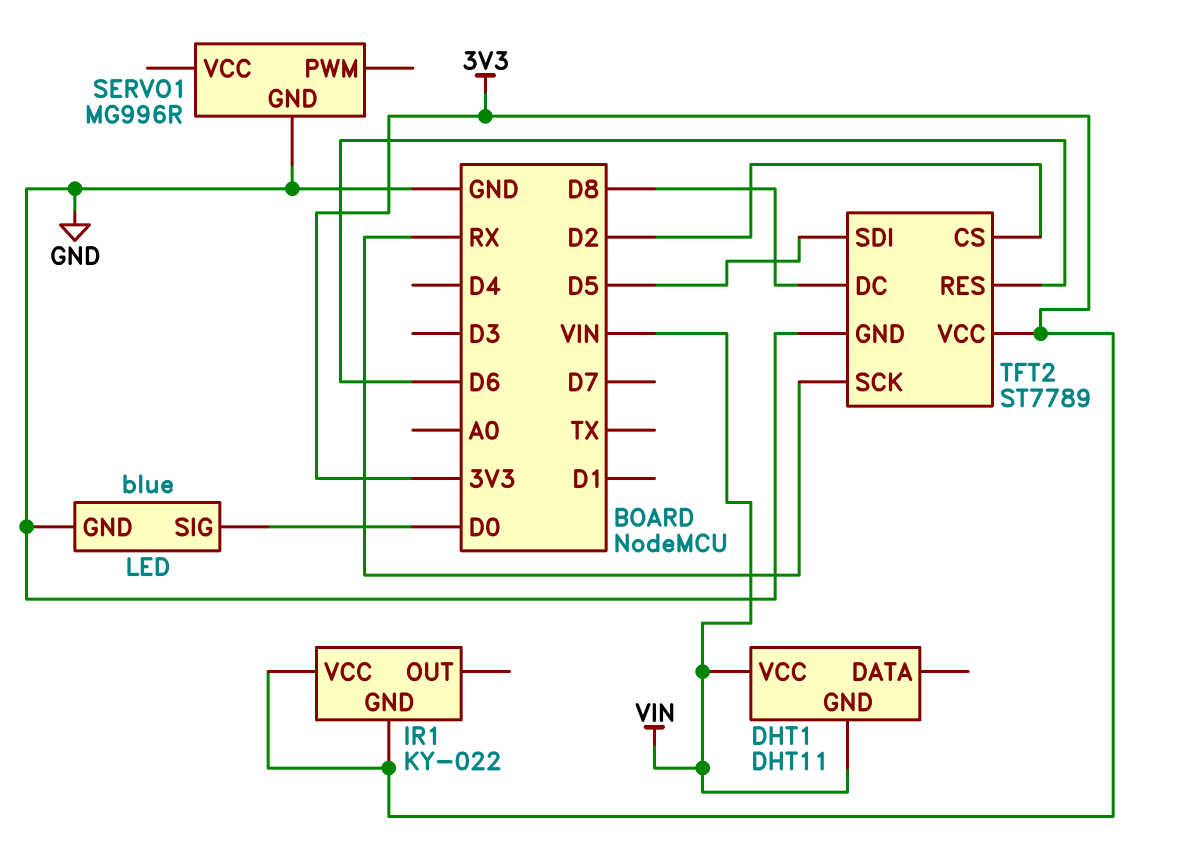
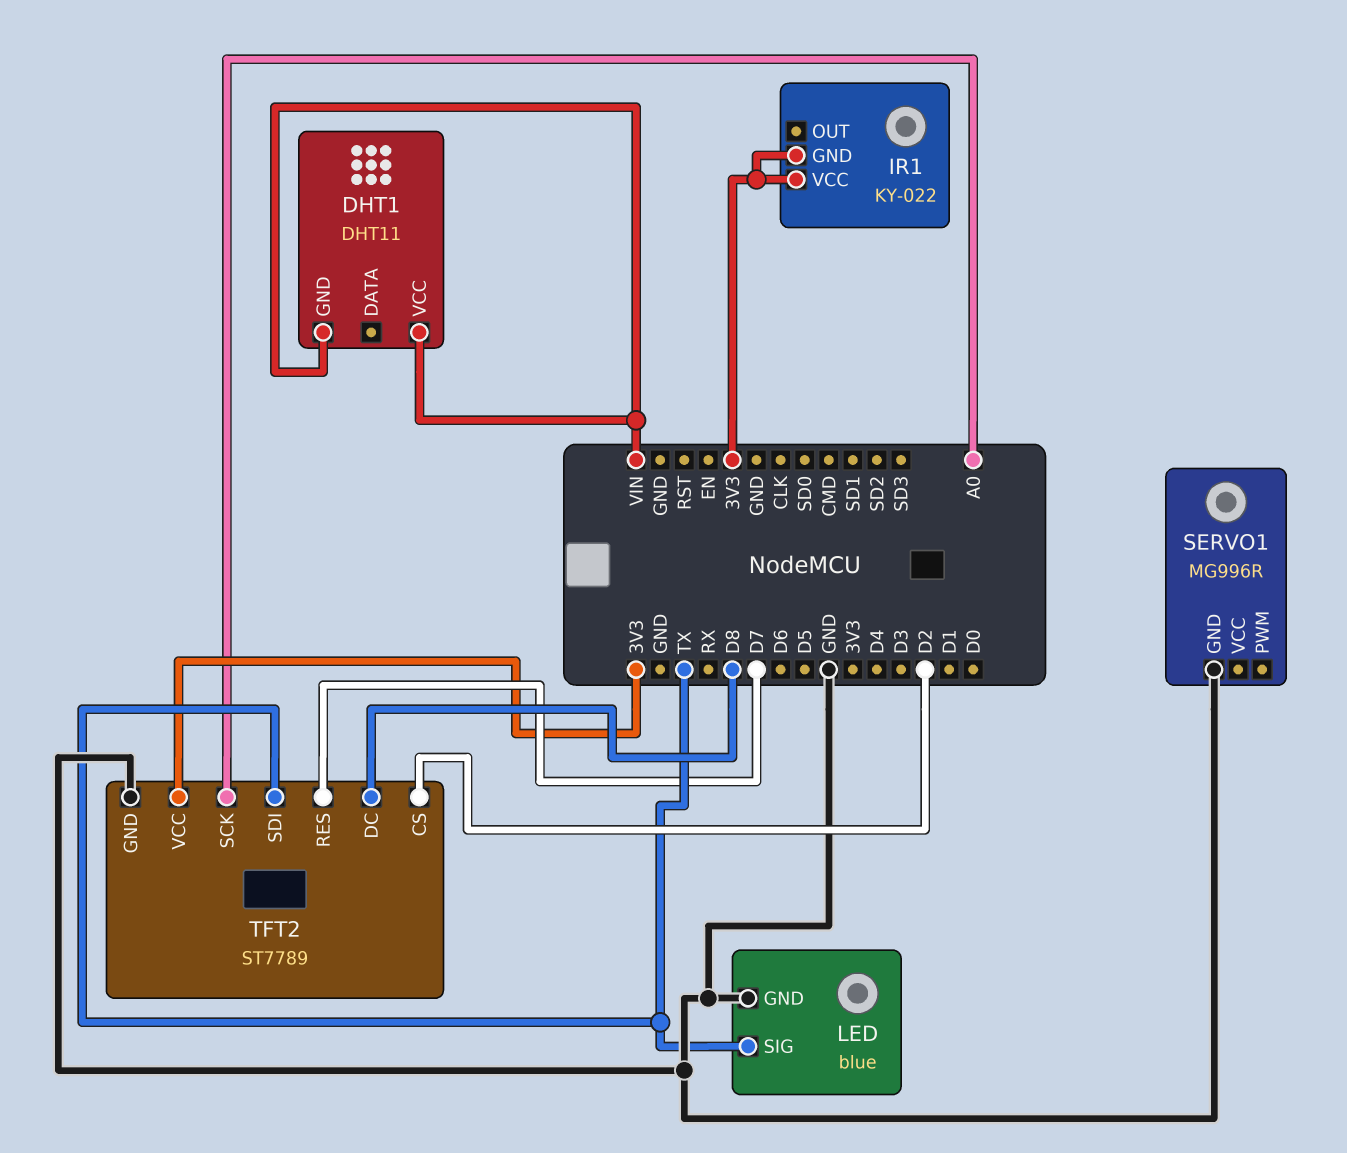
LED pin SIG: D0 -> TX
TFT2 pin RES: D6 -> D7
TFT2 pin SCK: RX -> A0
TFT2 pin SDI: D5 -> TX

